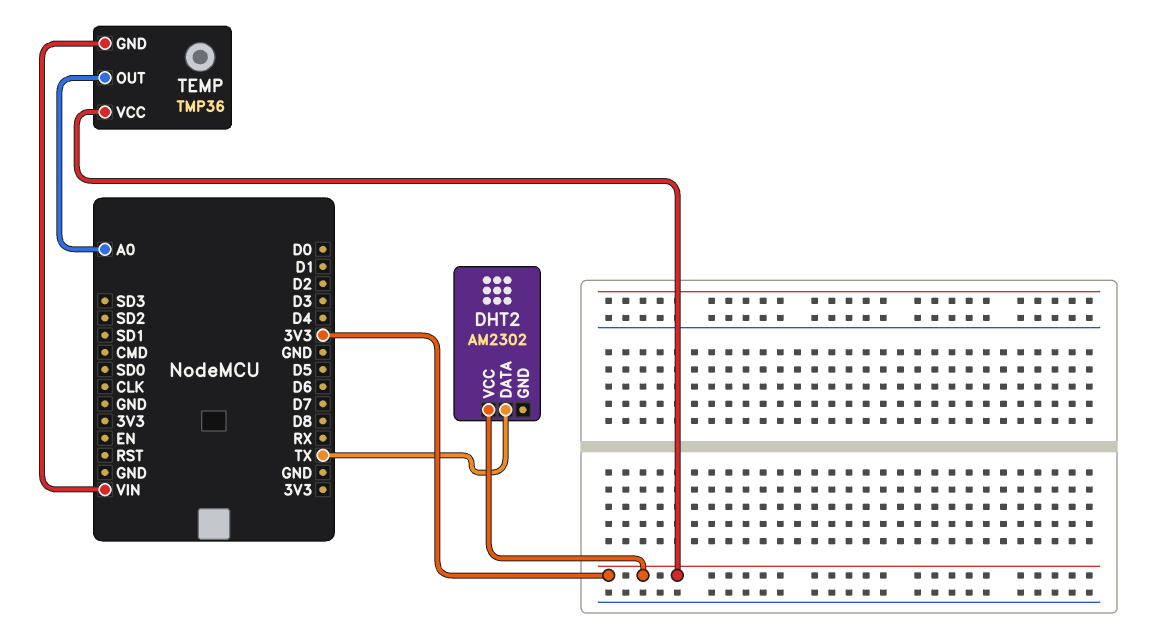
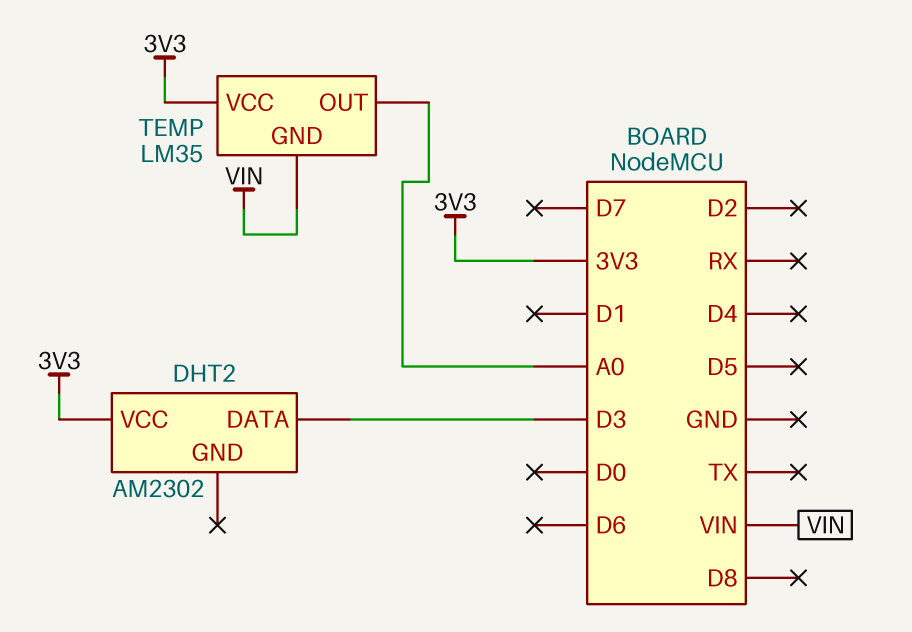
DHT2 pin DATA: TX -> D3
TEMP: TMP36 -> LM35

